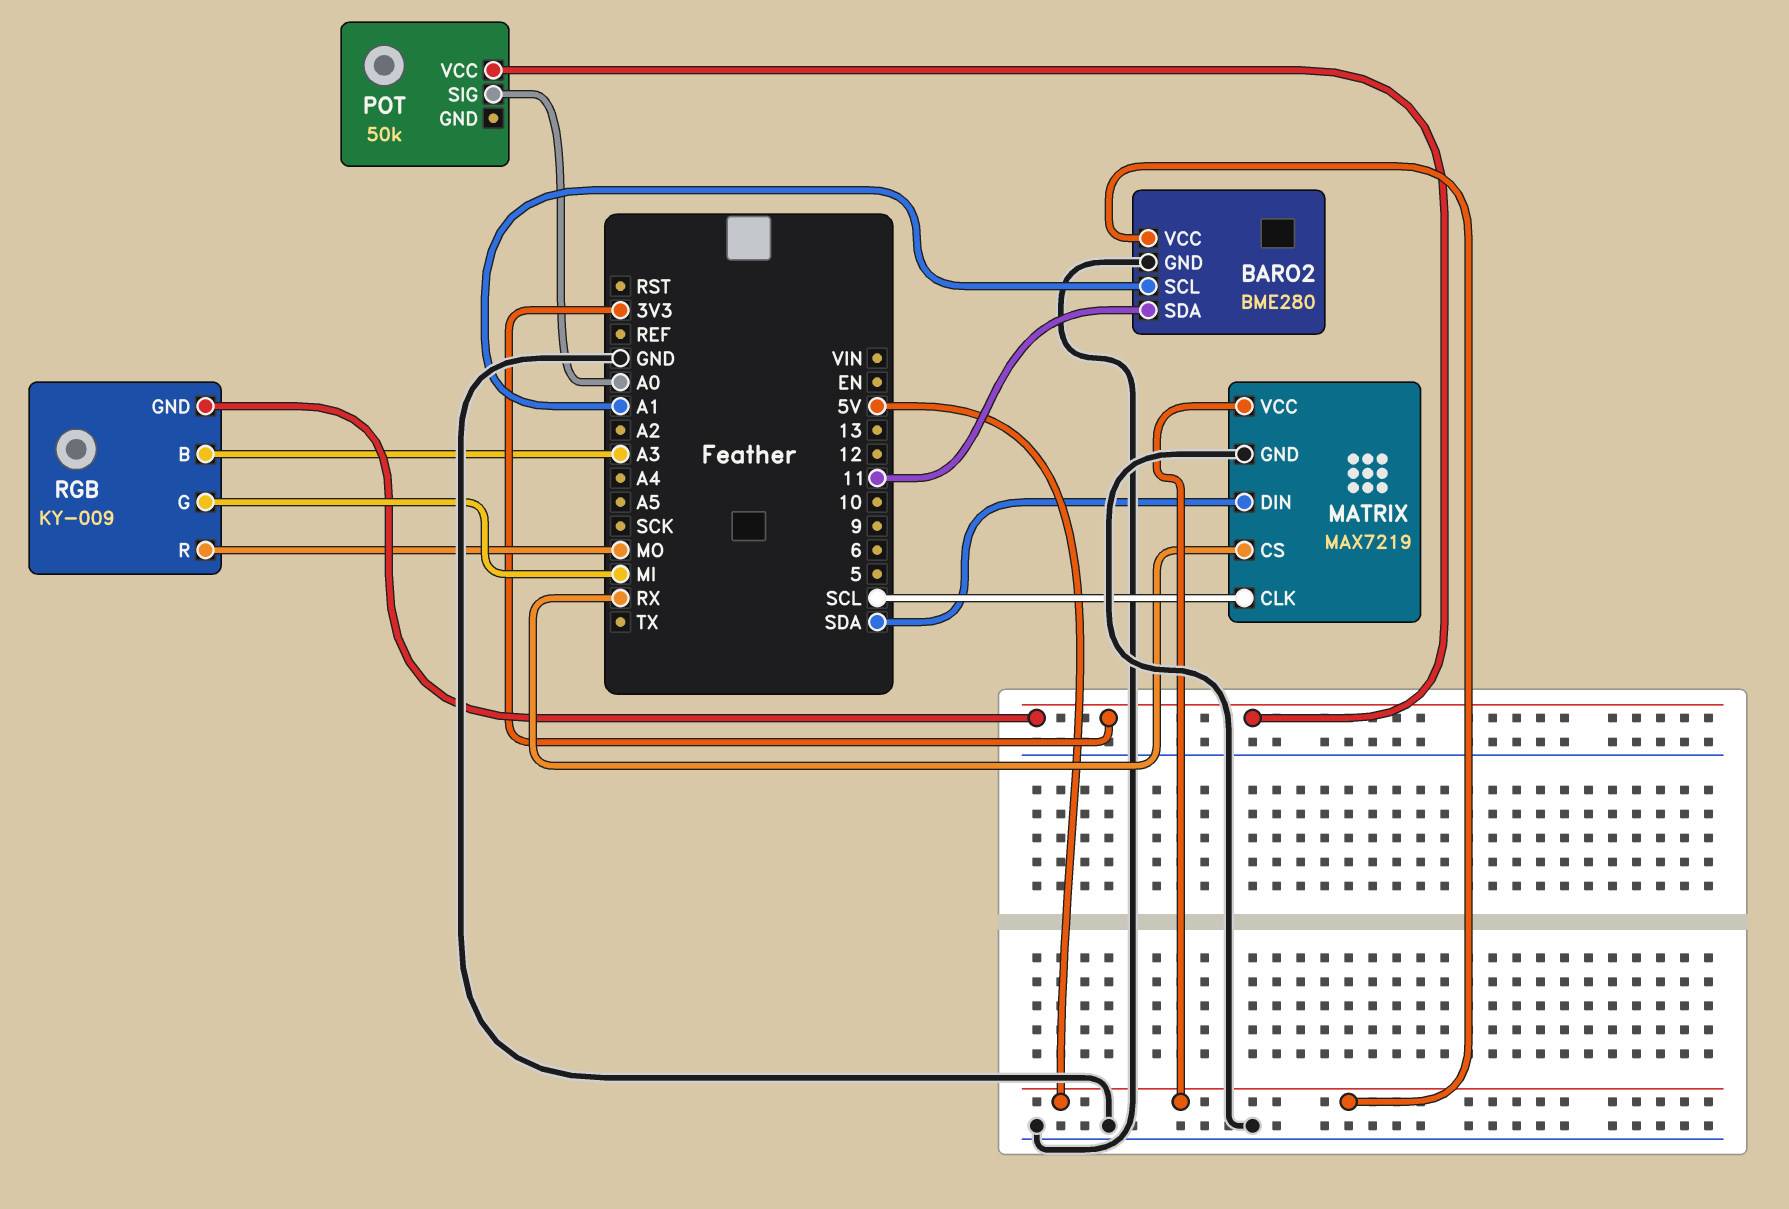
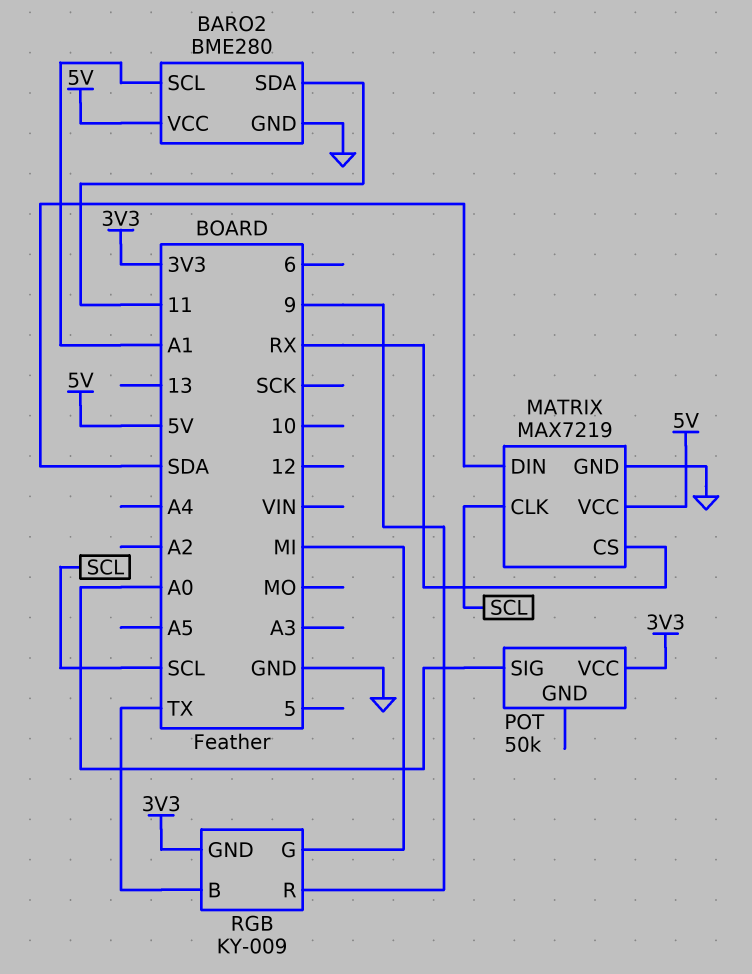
RGB pin B: A3 -> TX
RGB pin R: MO -> 9

